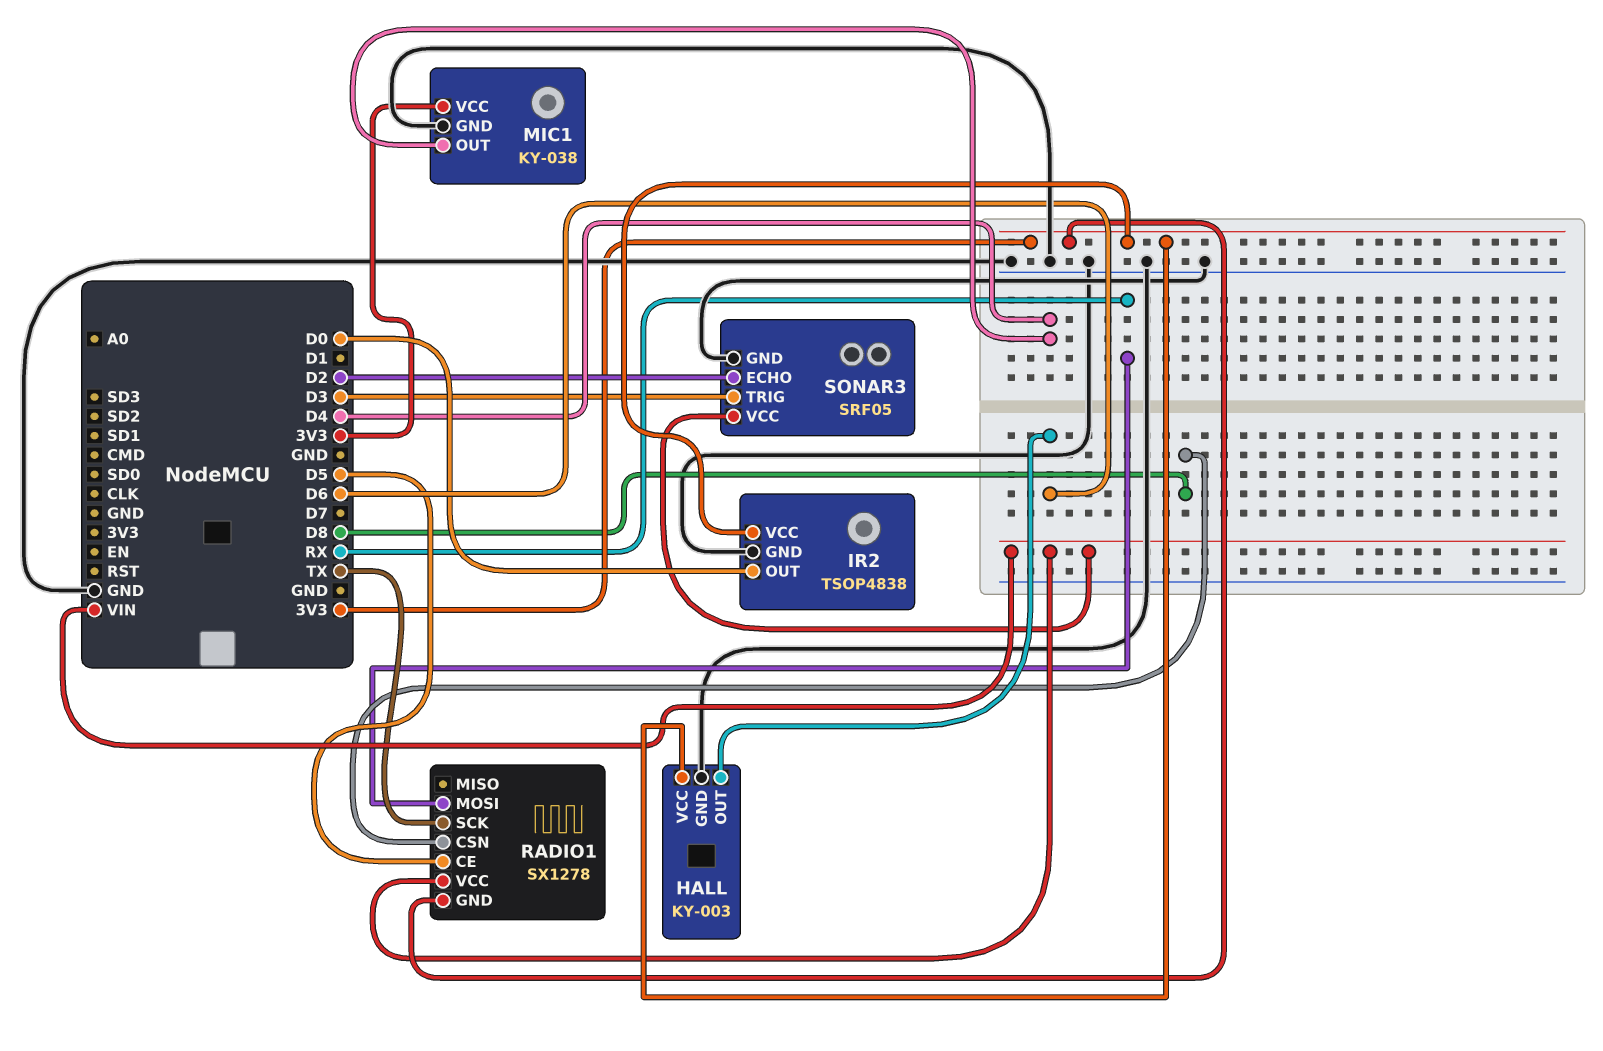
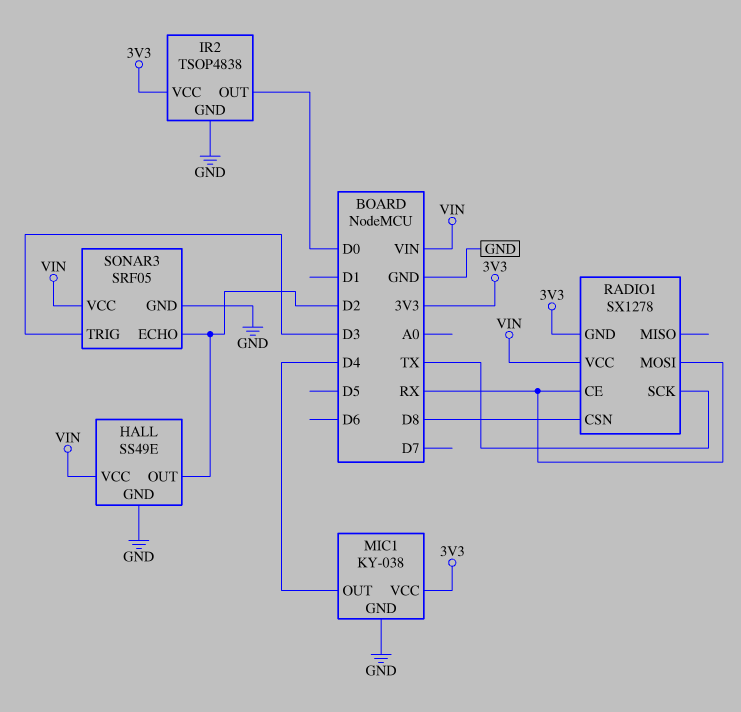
HALL: KY-003 -> SS49E
HALL pin OUT: D6 -> D2
HALL pin VCC: 3V3 -> VIN
RADIO1 pin CE: D5 -> RX

